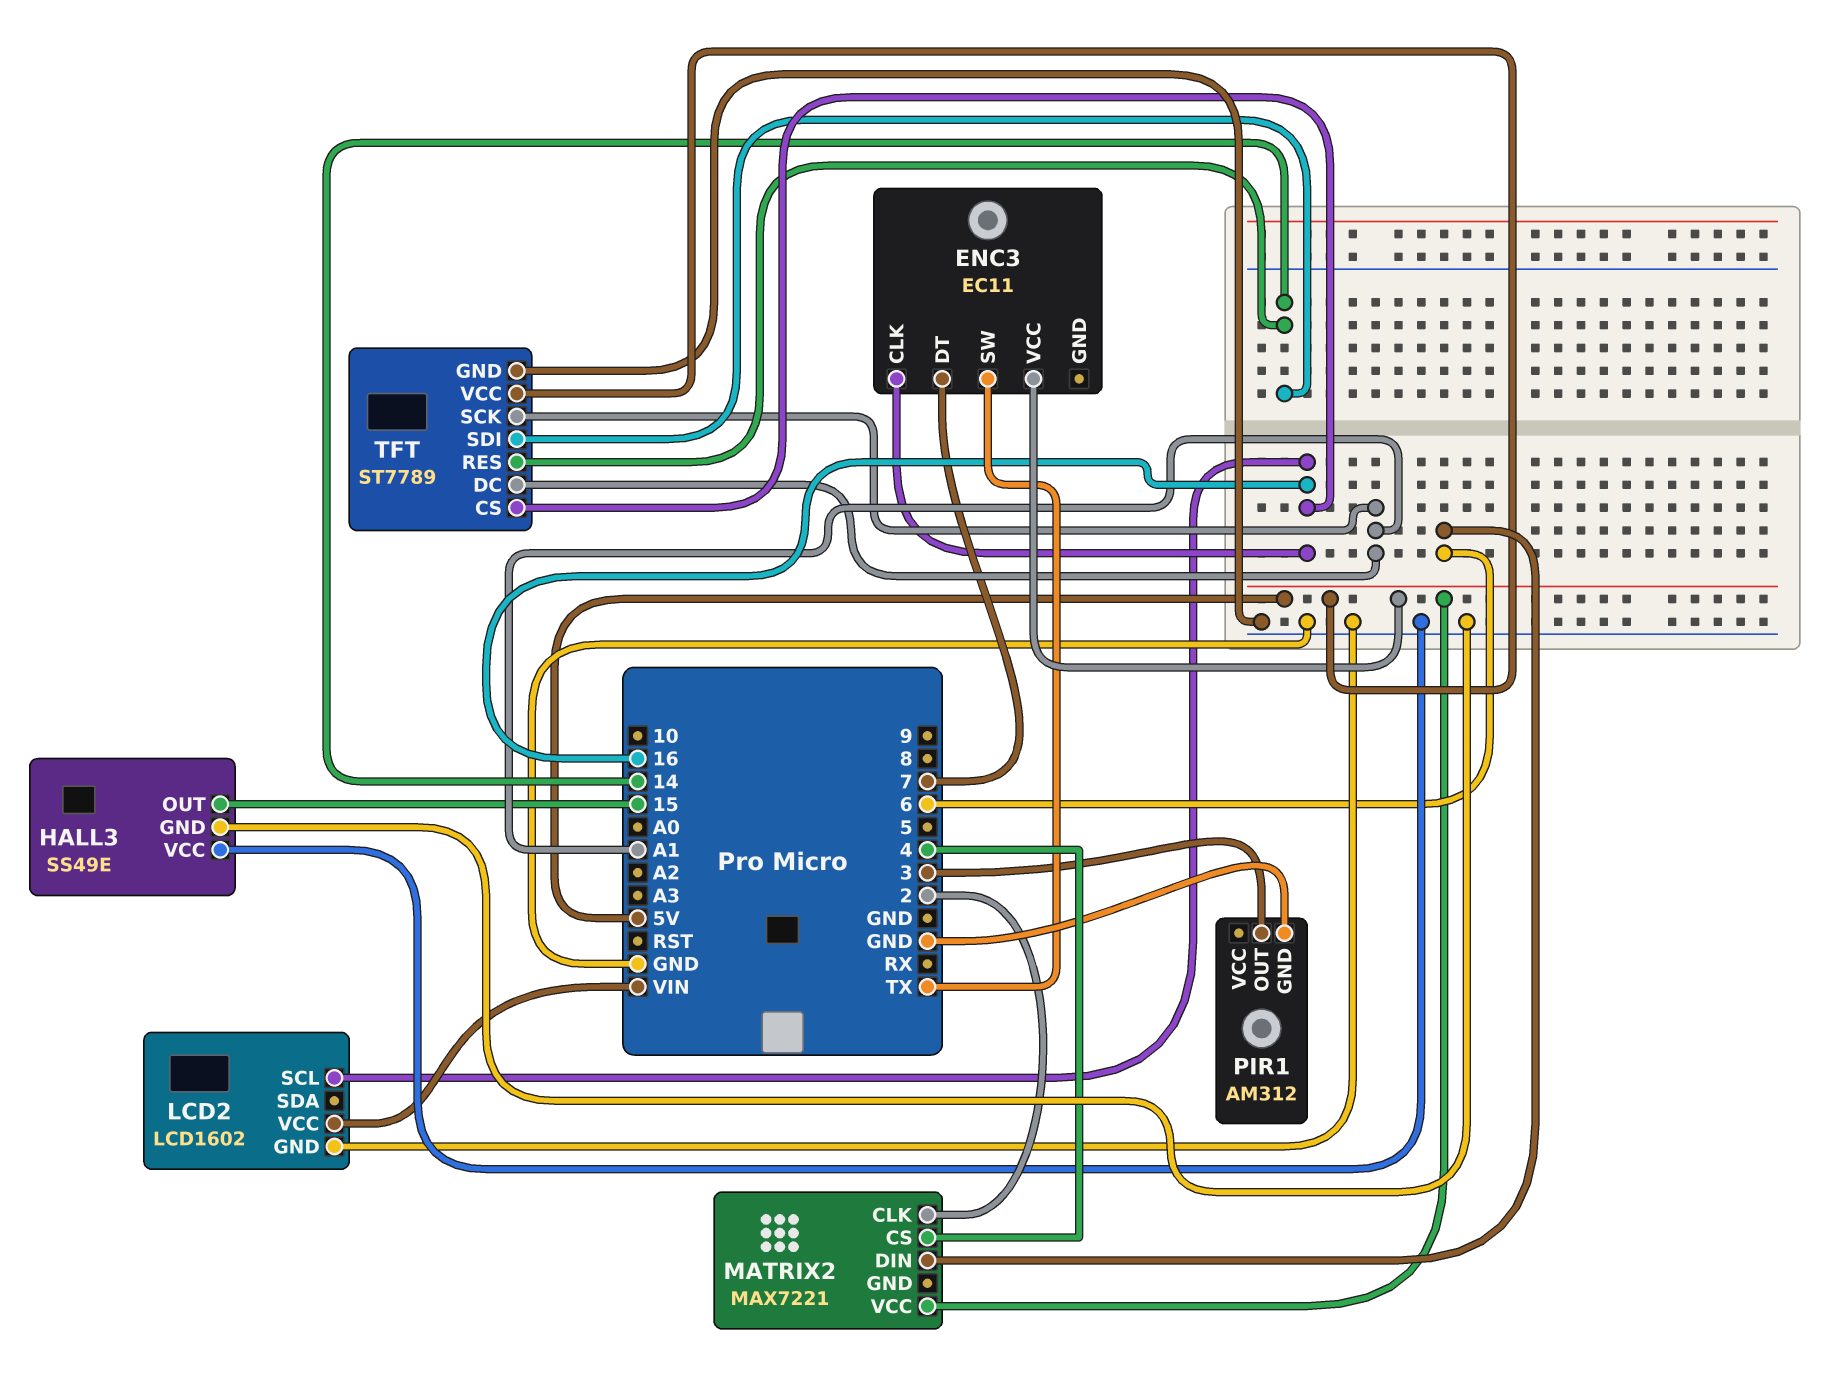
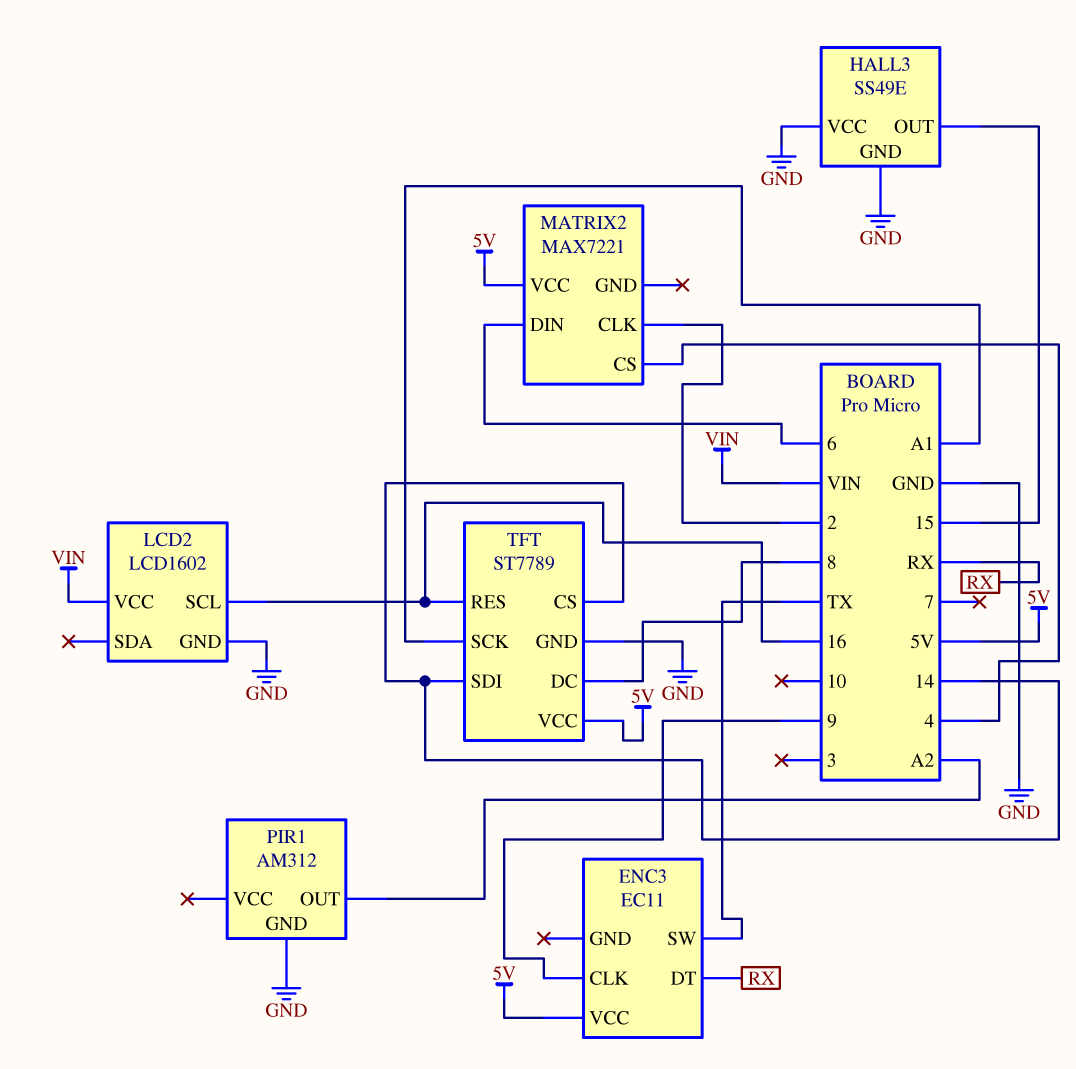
ENC3 pin CLK: 16 -> 9
ENC3 pin DT: 7 -> RX
PIR1 pin OUT: 3 -> A2
TFT pin CS: 16 -> 14
TFT pin DC: A1 -> 8
TFT pin RES: 14 -> 16

